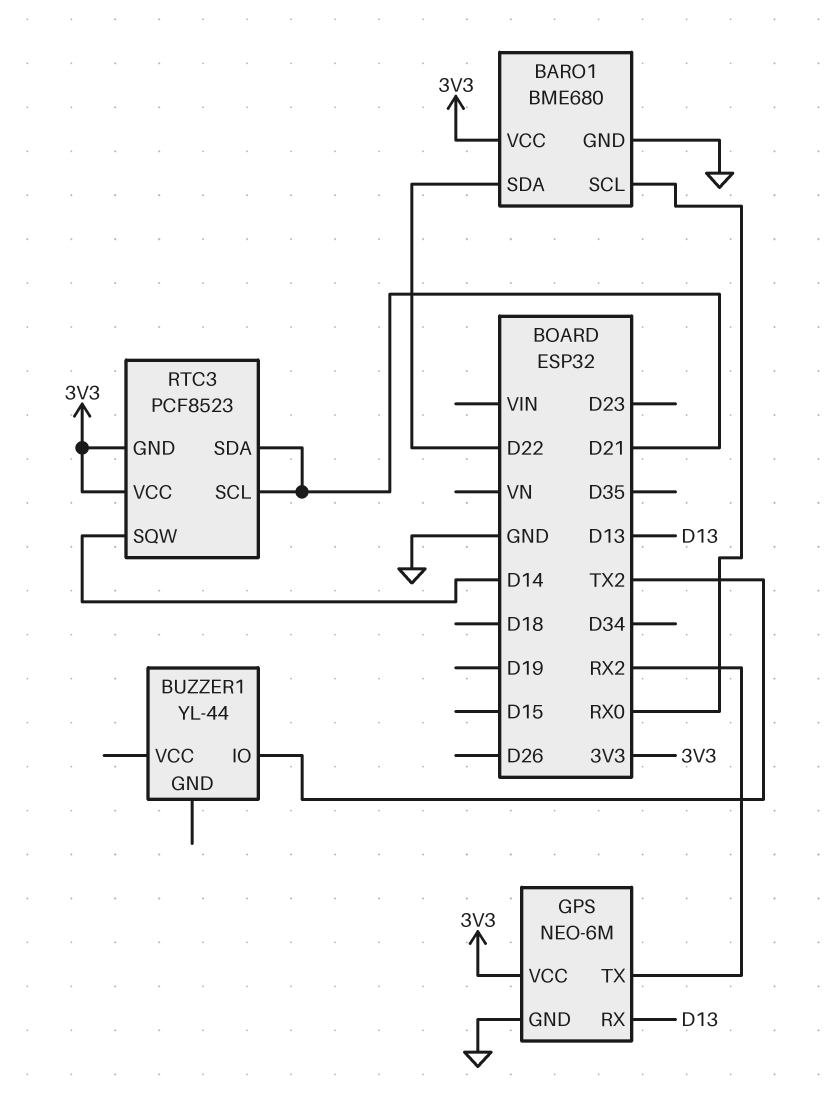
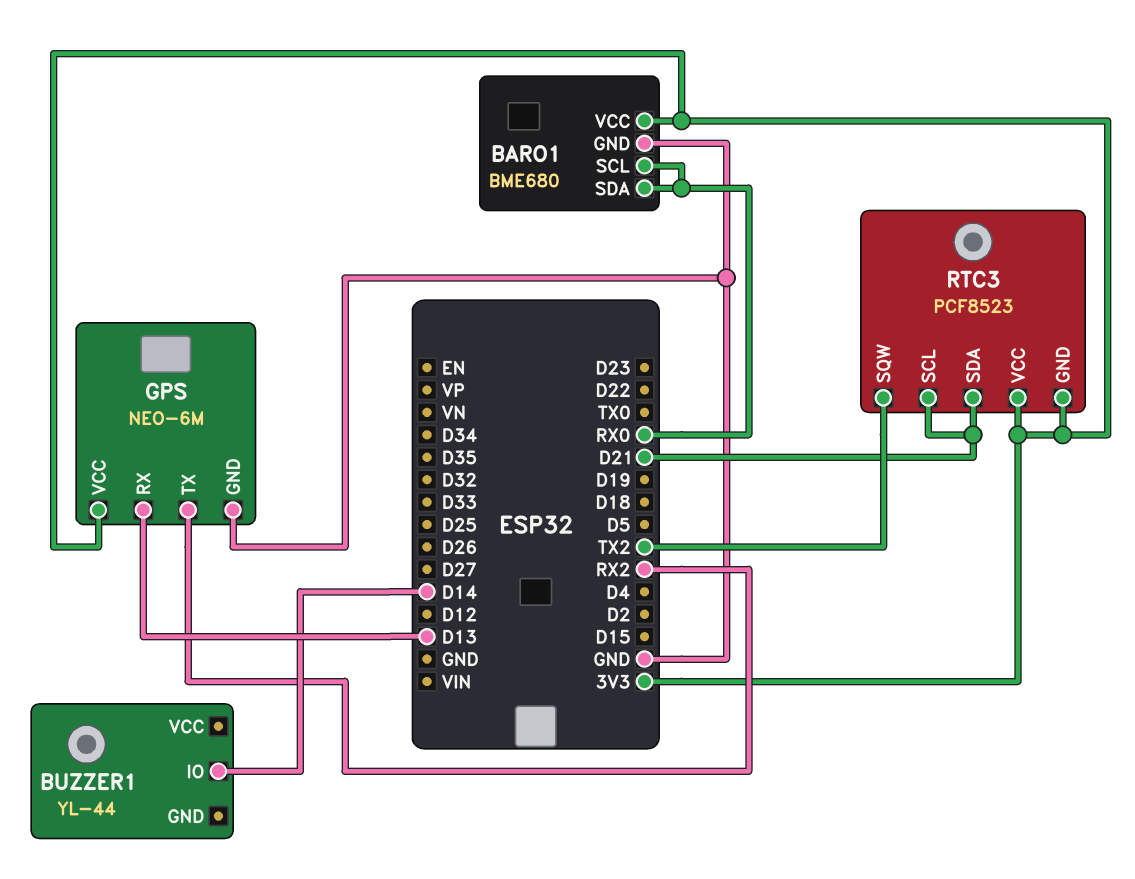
BARO1 pin SDA: D22 -> RX0
BUZZER1 pin IO: TX2 -> D14
RTC3 pin SQW: D14 -> TX2

